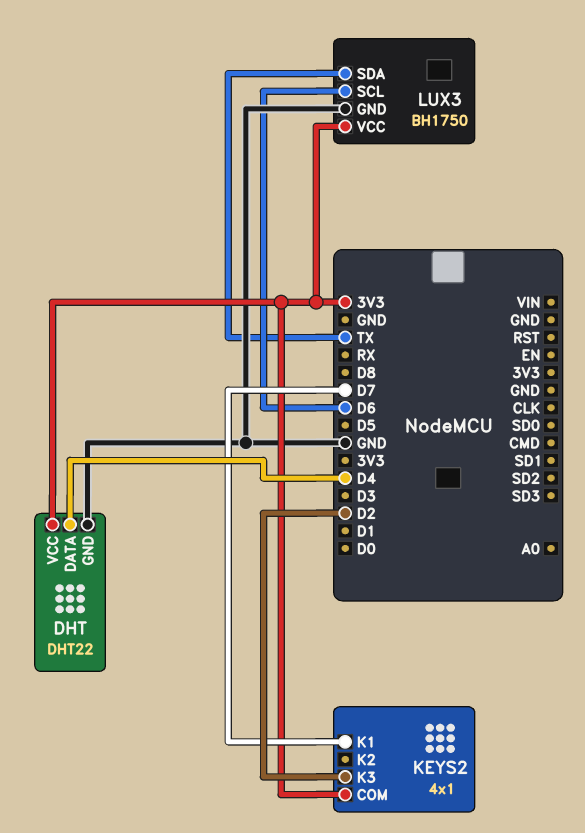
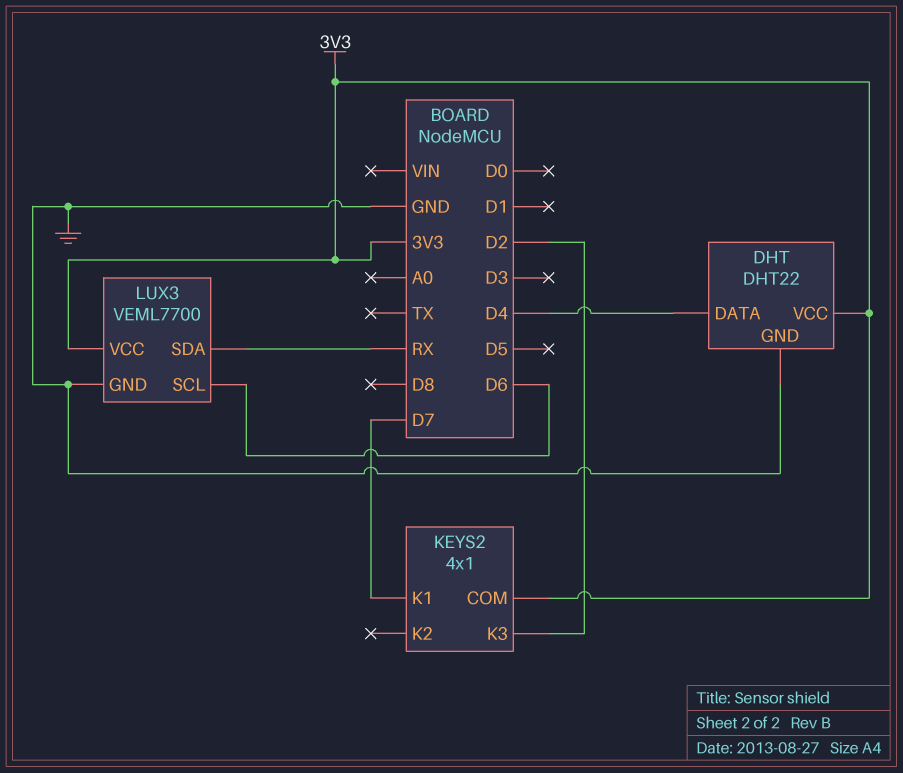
LUX3: BH1750 -> VEML7700
LUX3 pin SDA: TX -> RX

